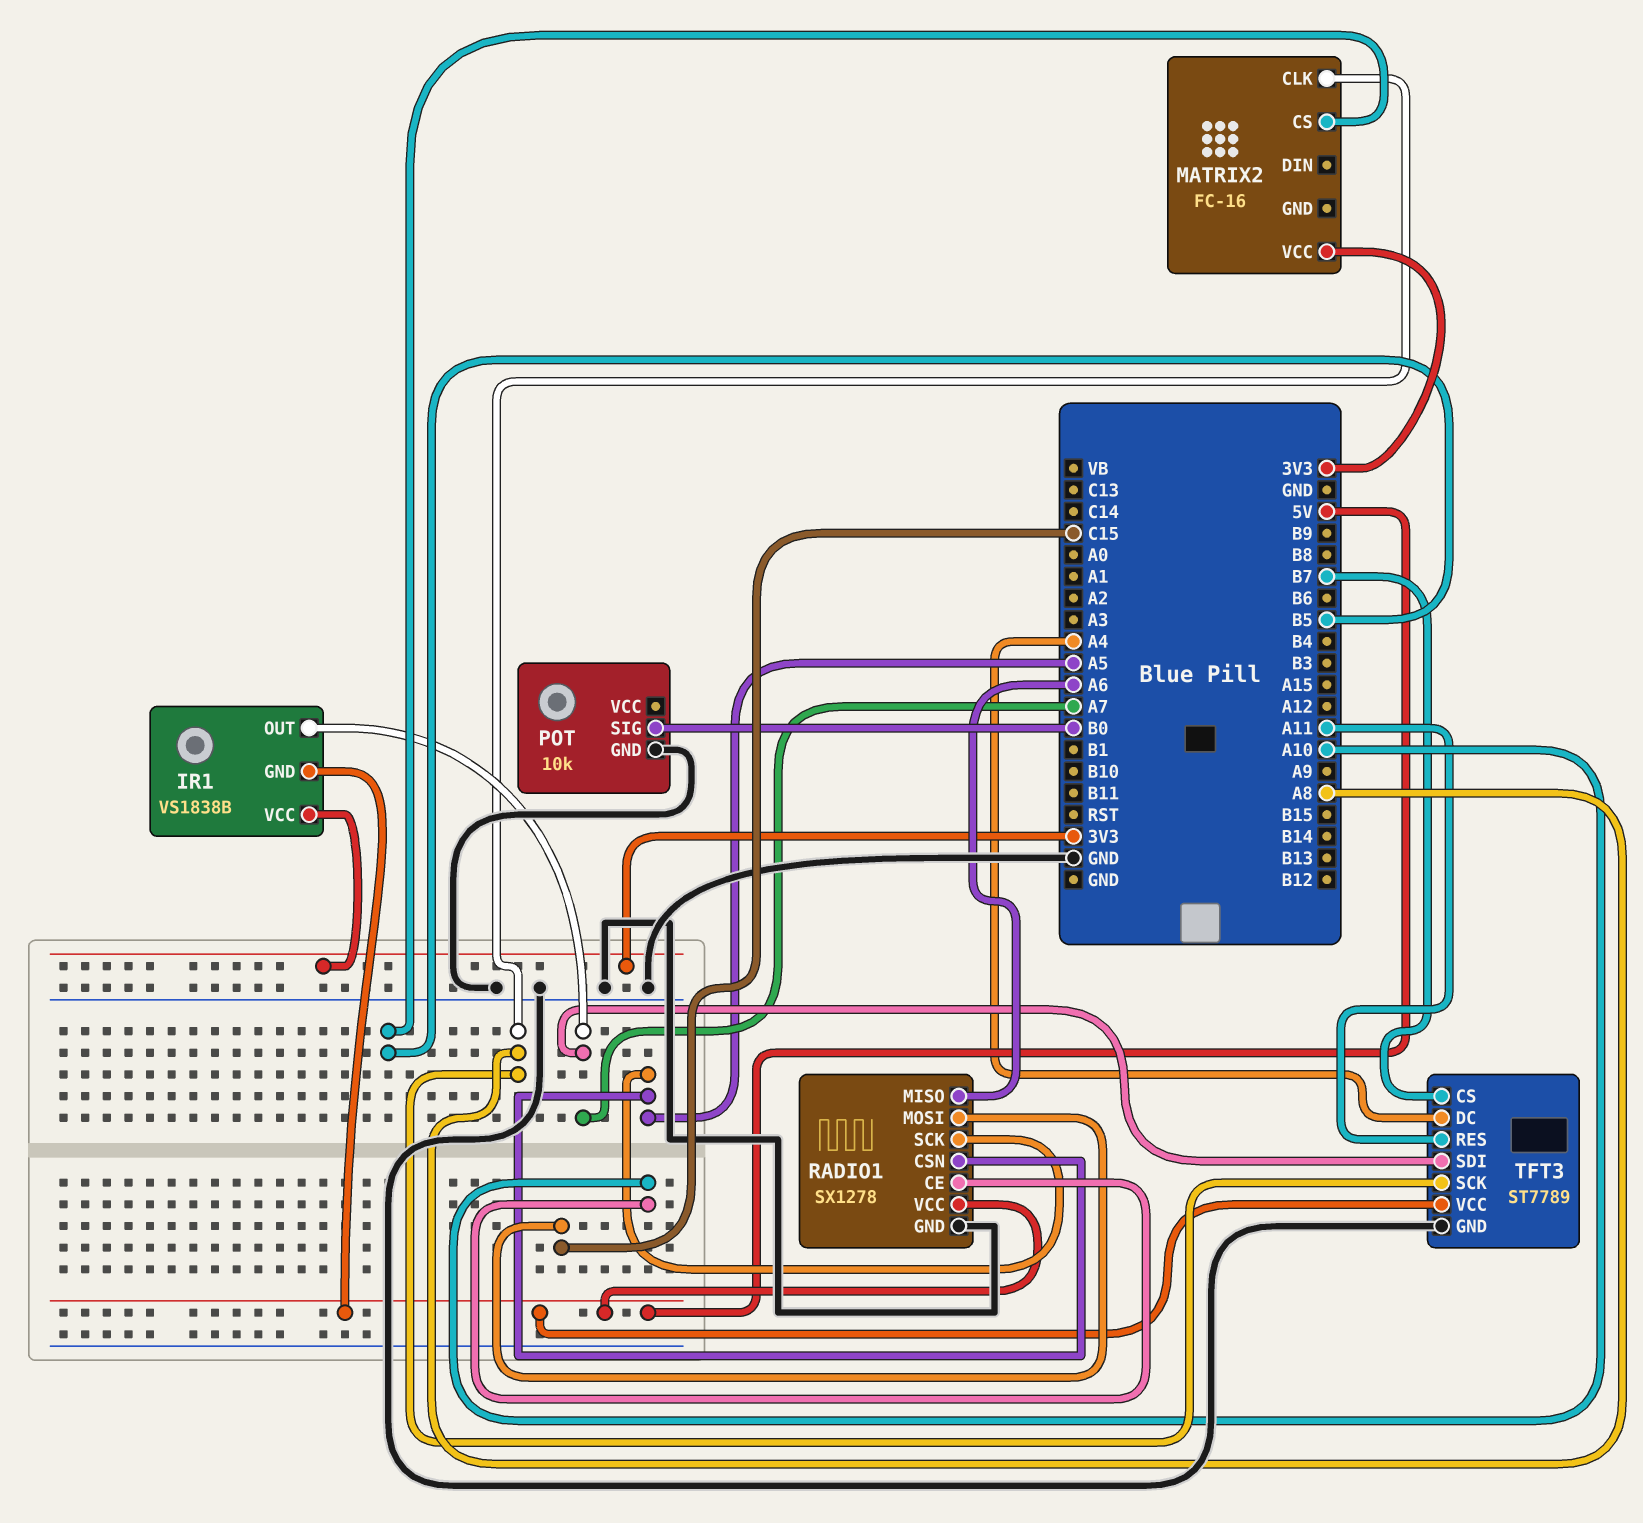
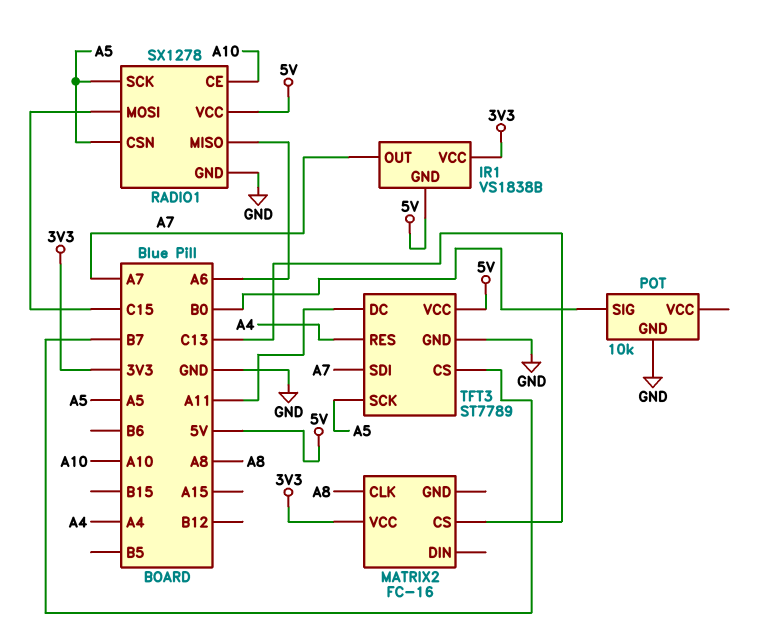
MATRIX2 pin CS: B5 -> C13
TFT3 pin DC: A4 -> A11
TFT3 pin RES: A11 -> A4
TFT3 pin SCK: A8 -> A5

